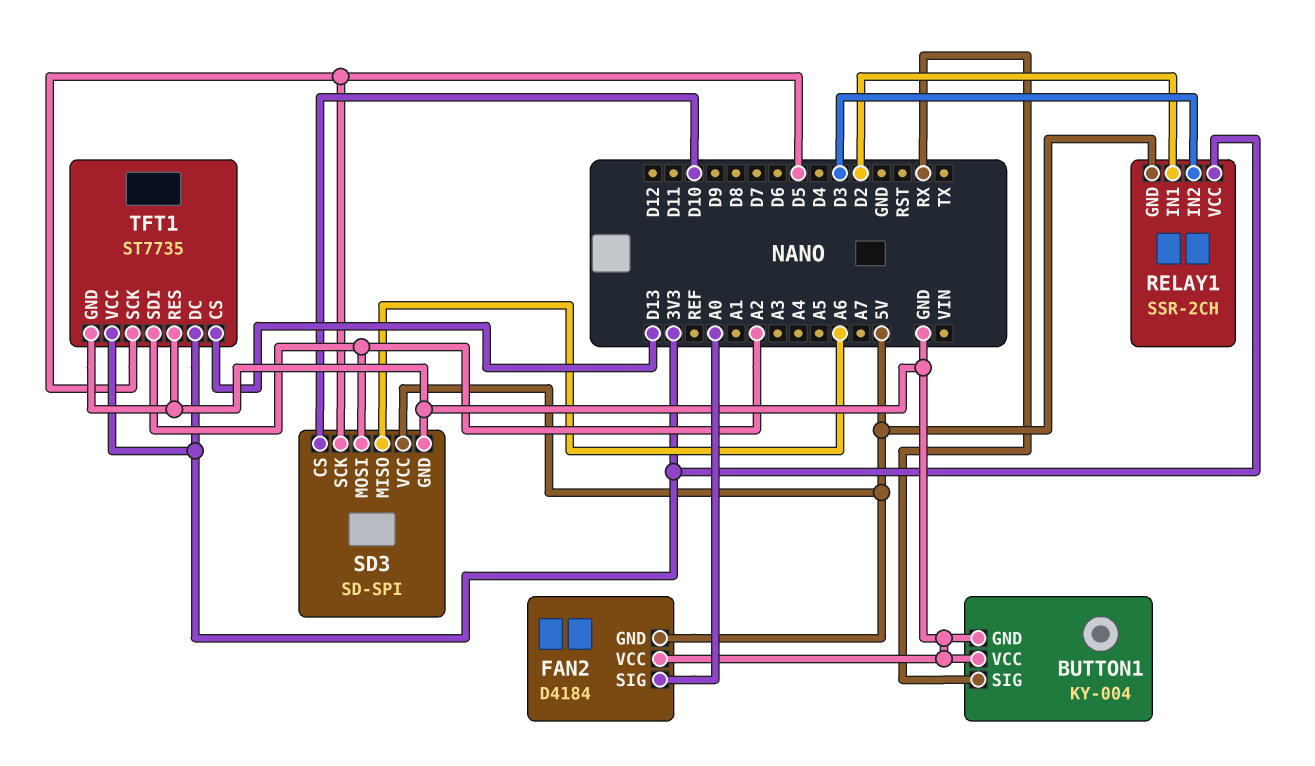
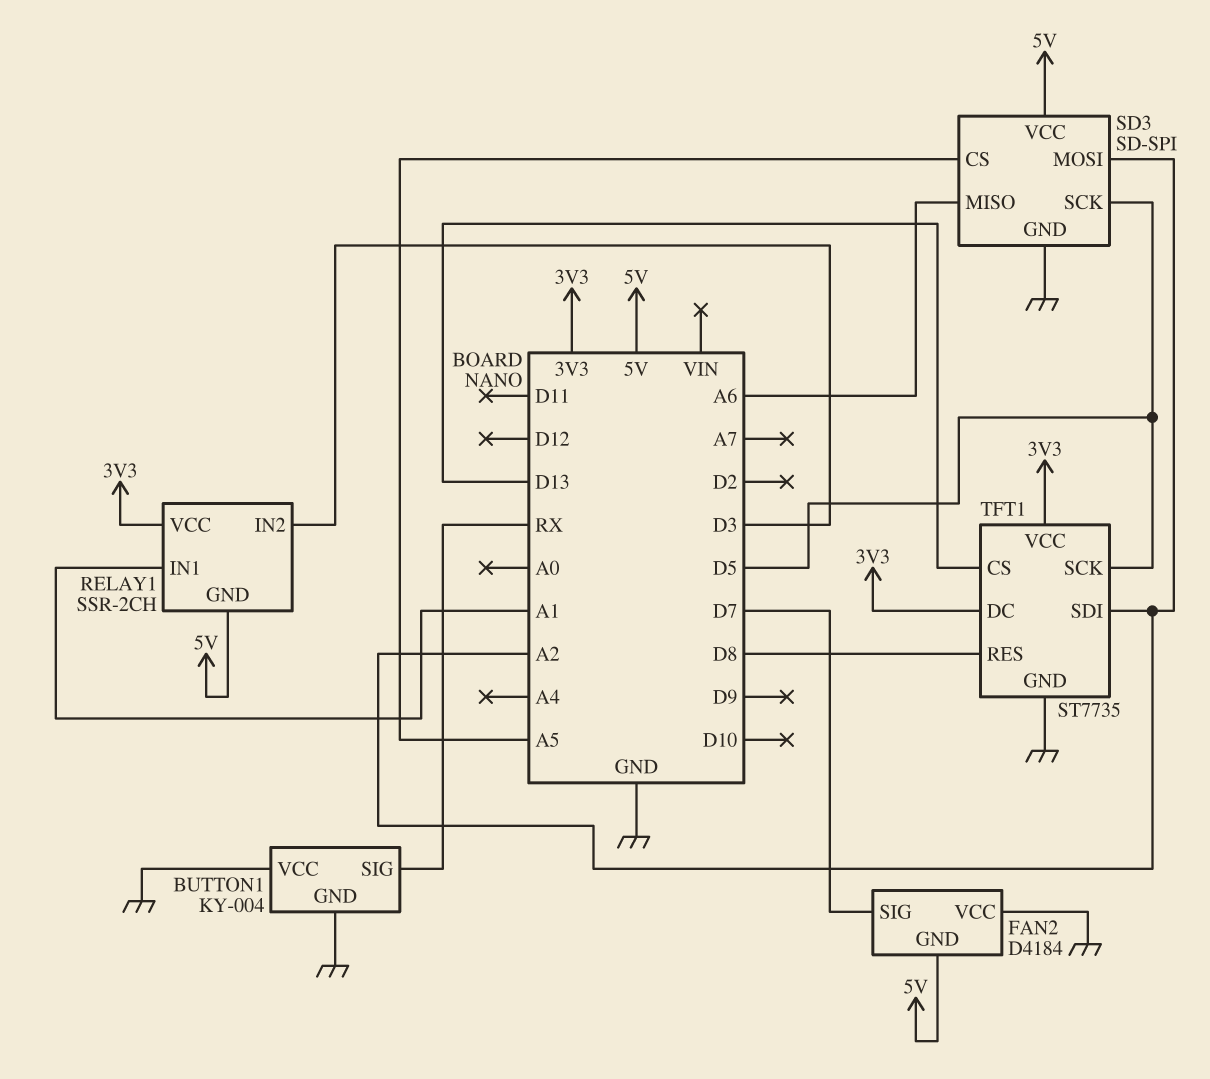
FAN2 pin SIG: A0 -> D7
RELAY1 pin IN1: D2 -> A1
SD3 pin CS: D10 -> A5
TFT1 pin RES: GND -> D8

